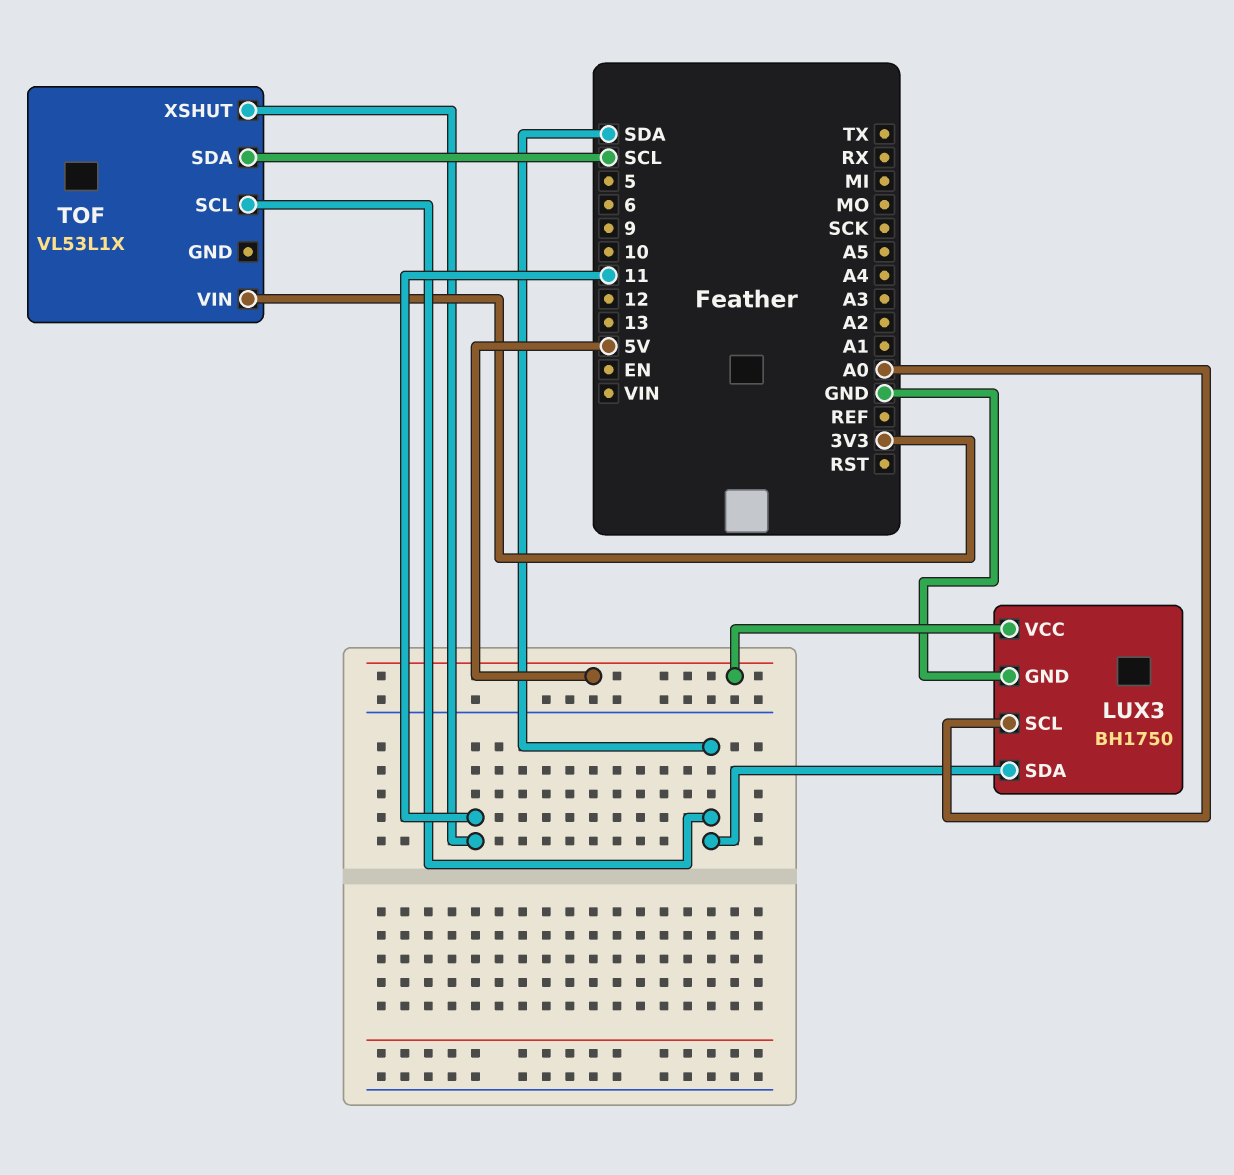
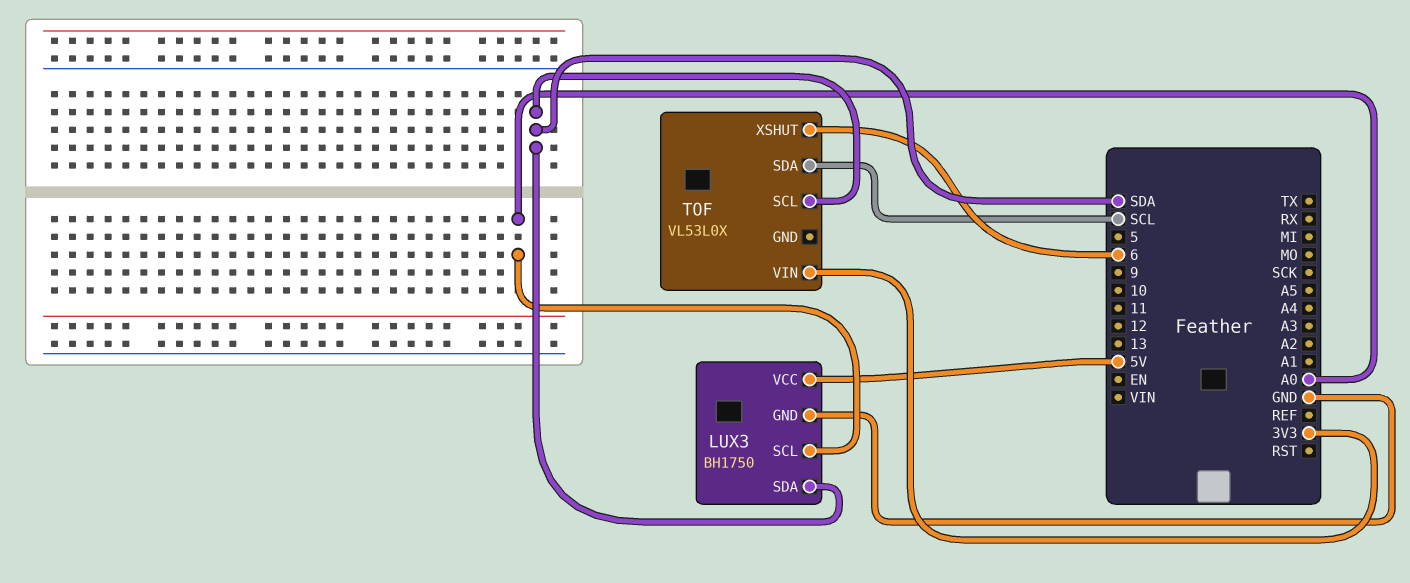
TOF: VL53L1X -> VL53L0X
TOF pin XSHUT: 11 -> 6

